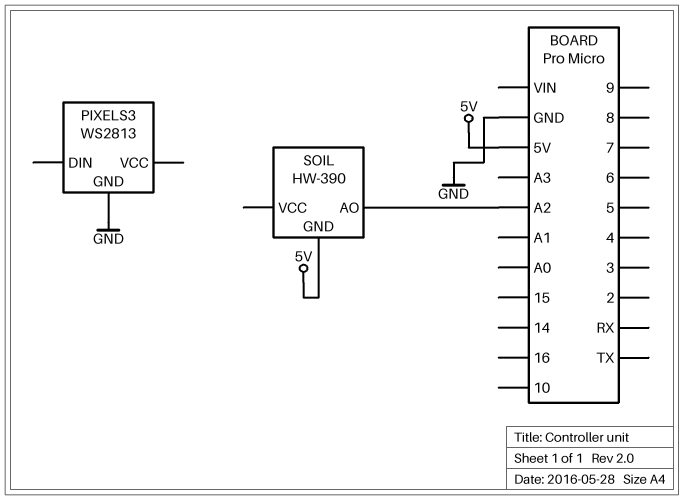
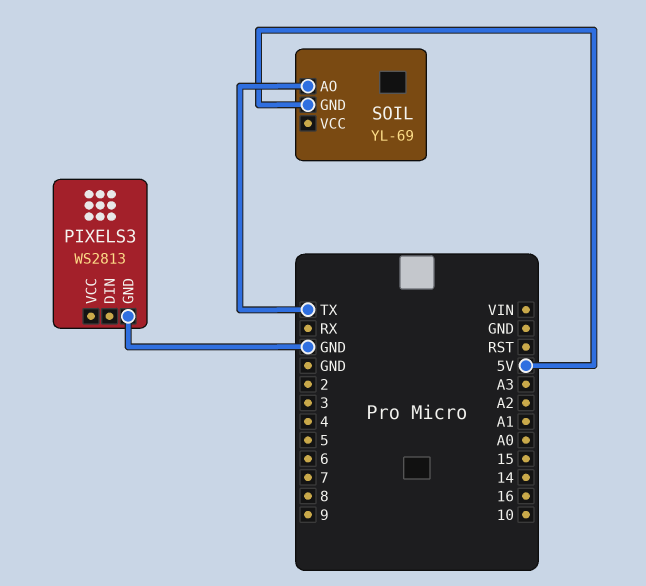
SOIL: HW-390 -> YL-69
SOIL pin AO: A2 -> TX

